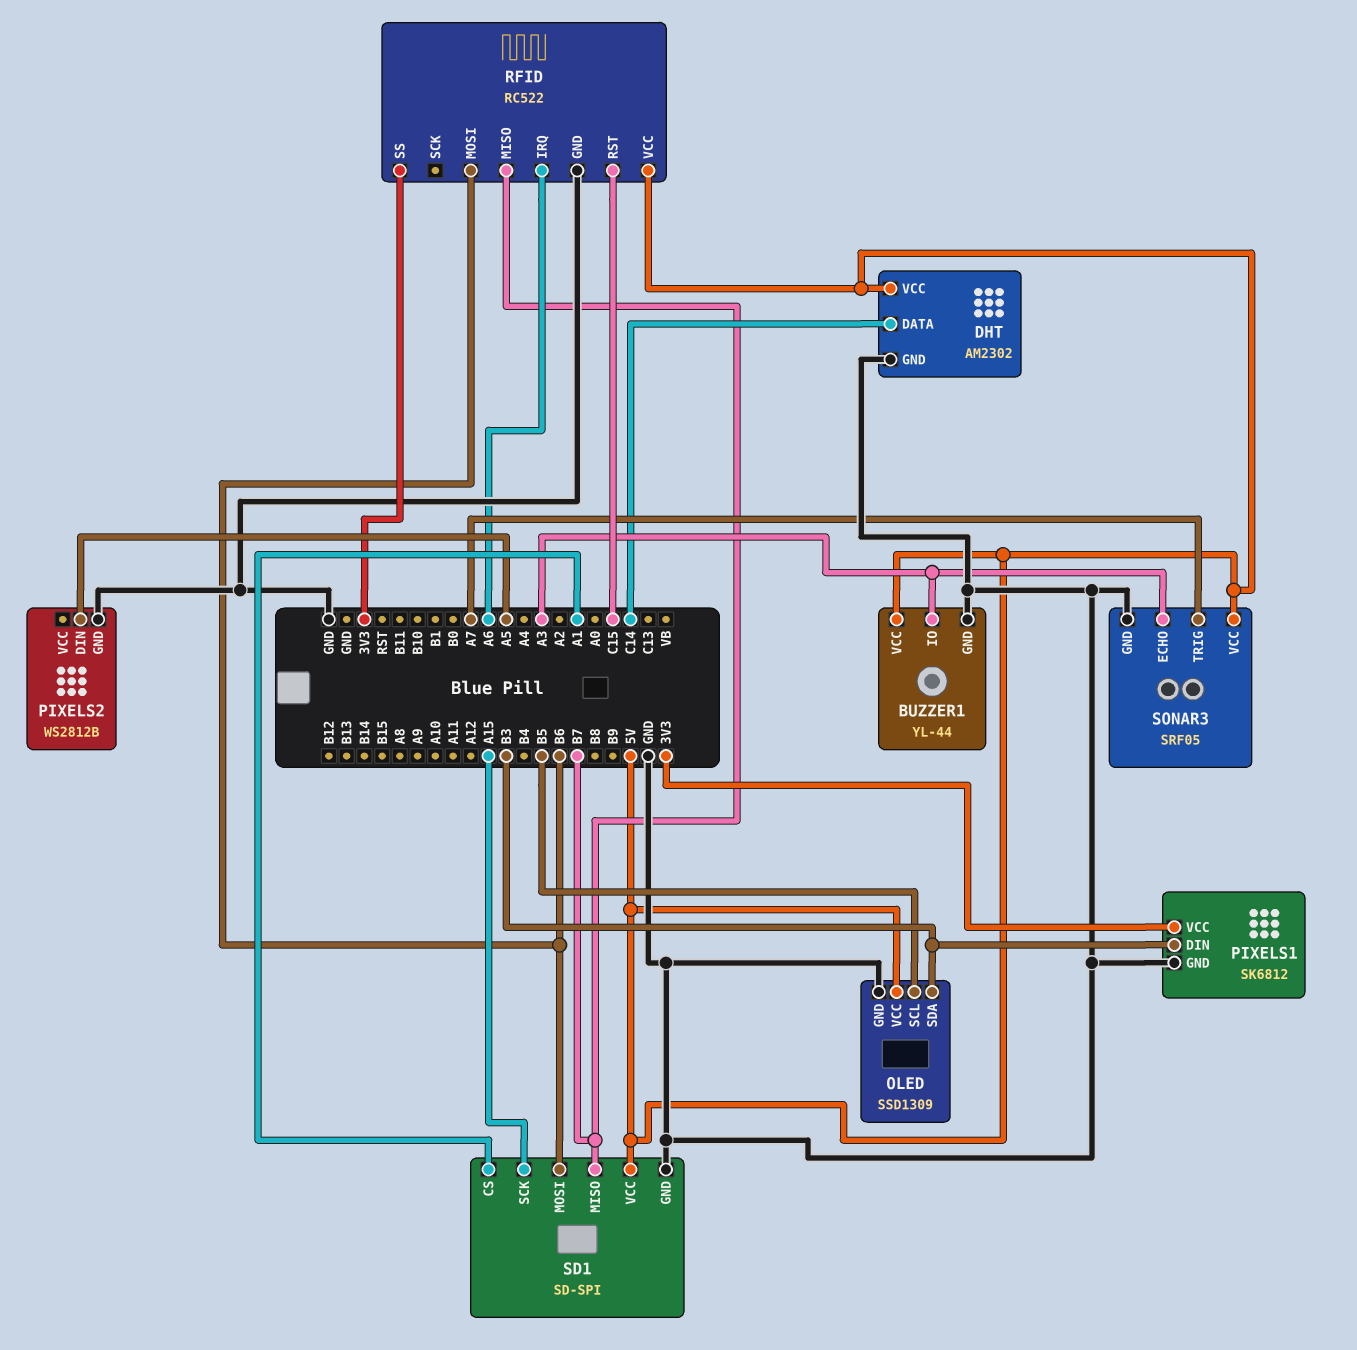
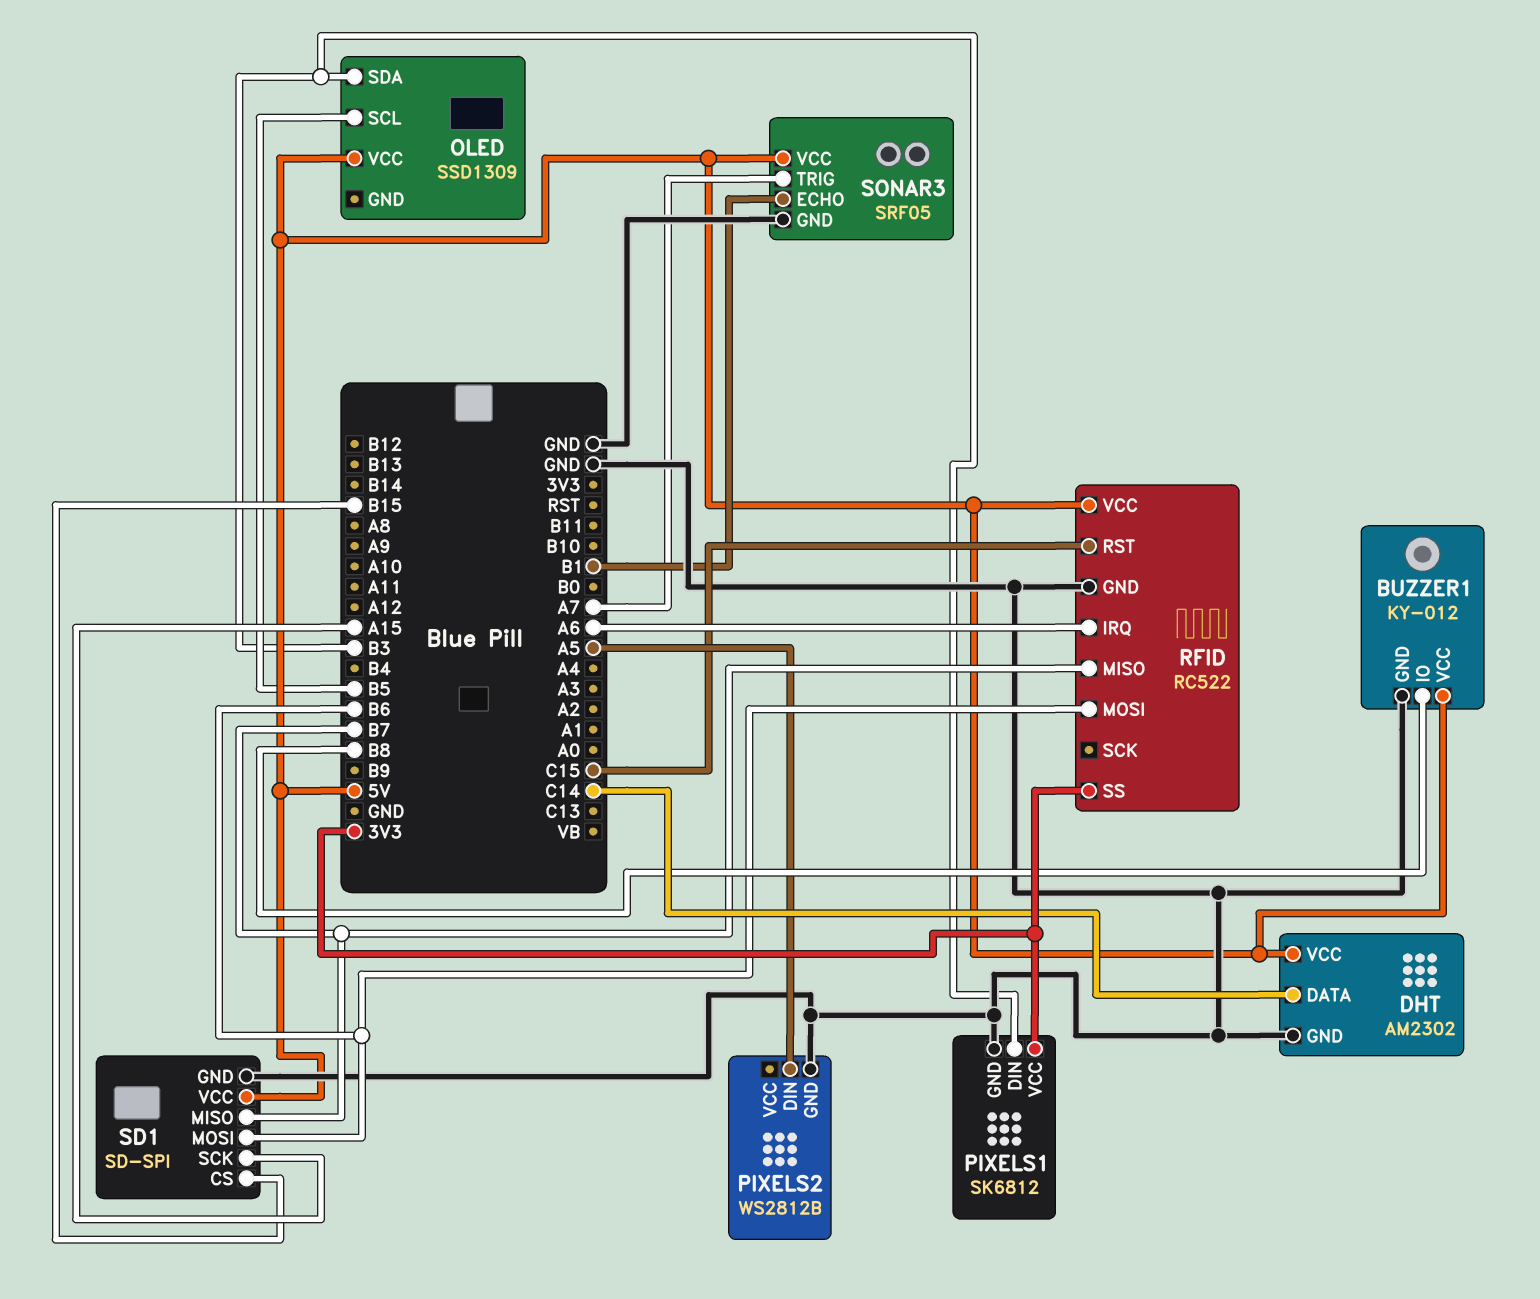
BUZZER1: YL-44 -> KY-012
BUZZER1 pin IO: A3 -> B8
OLED pin GND: GND -> none
SD1 pin CS: A1 -> B15
SONAR3 pin ECHO: A3 -> B1

